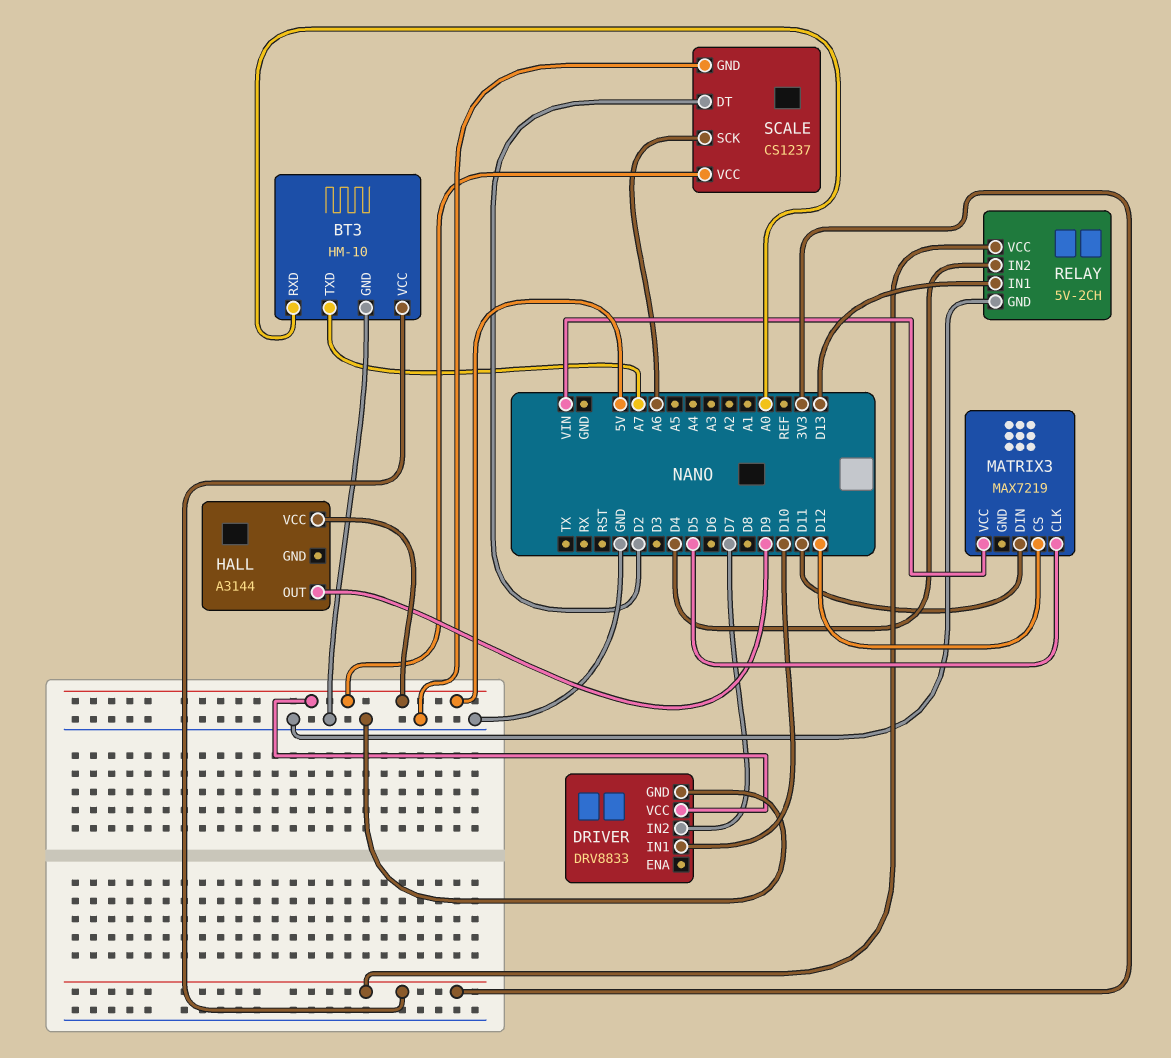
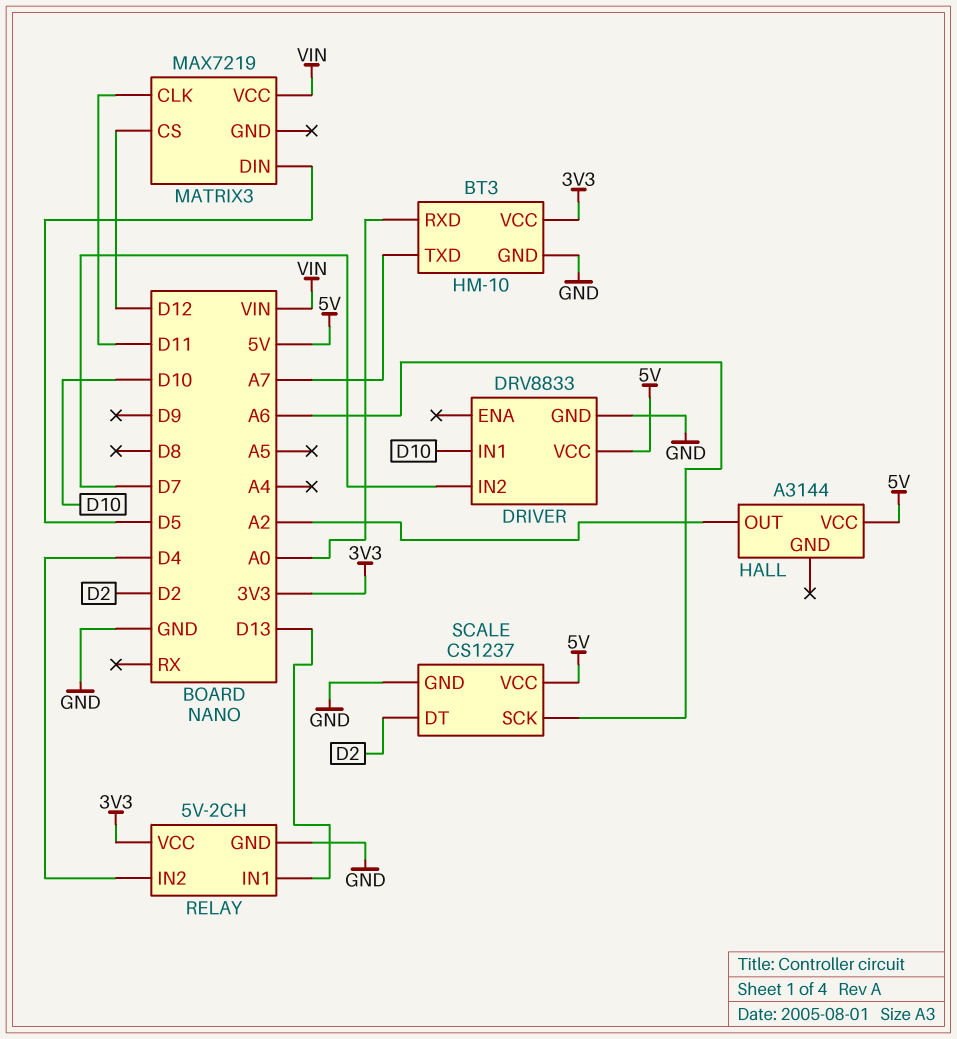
HALL pin OUT: D9 -> A2
MATRIX3 pin CLK: D5 -> D11
MATRIX3 pin DIN: D11 -> D5

